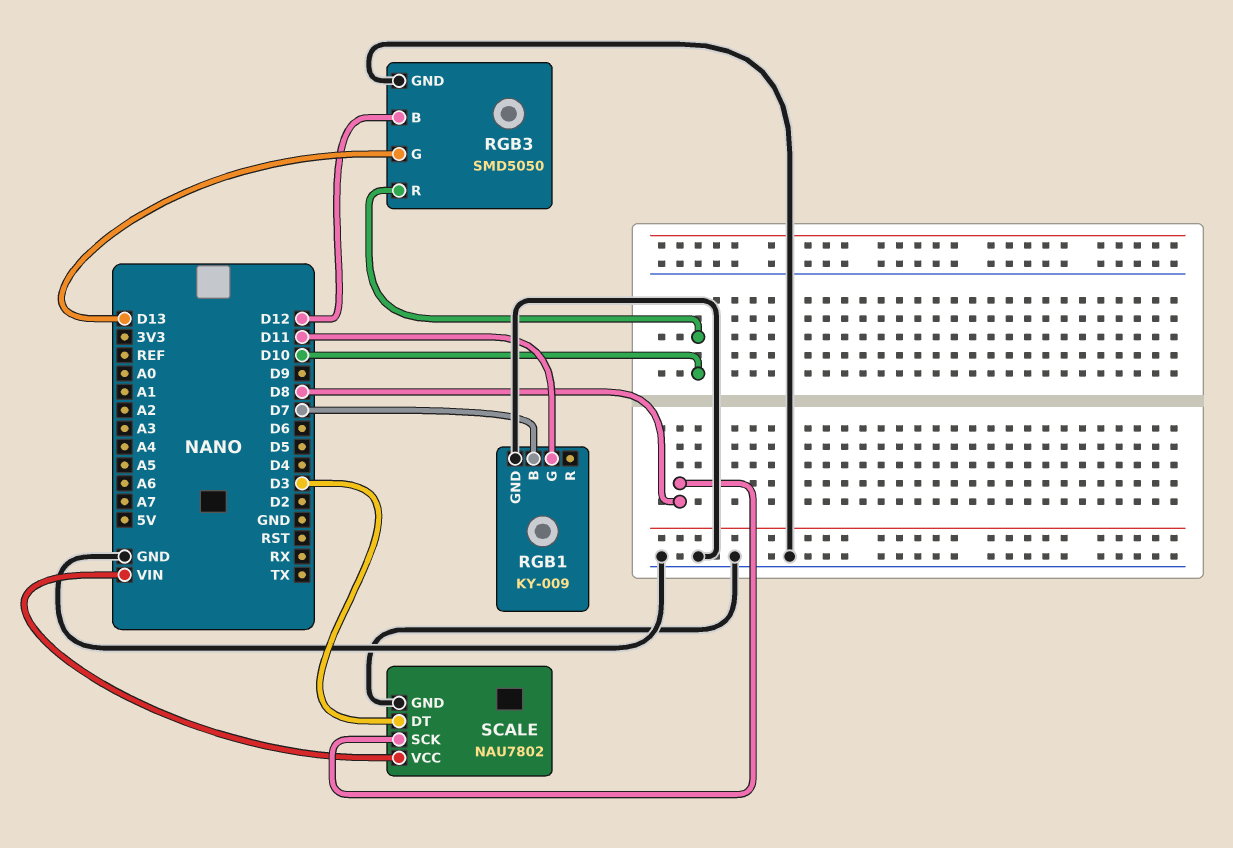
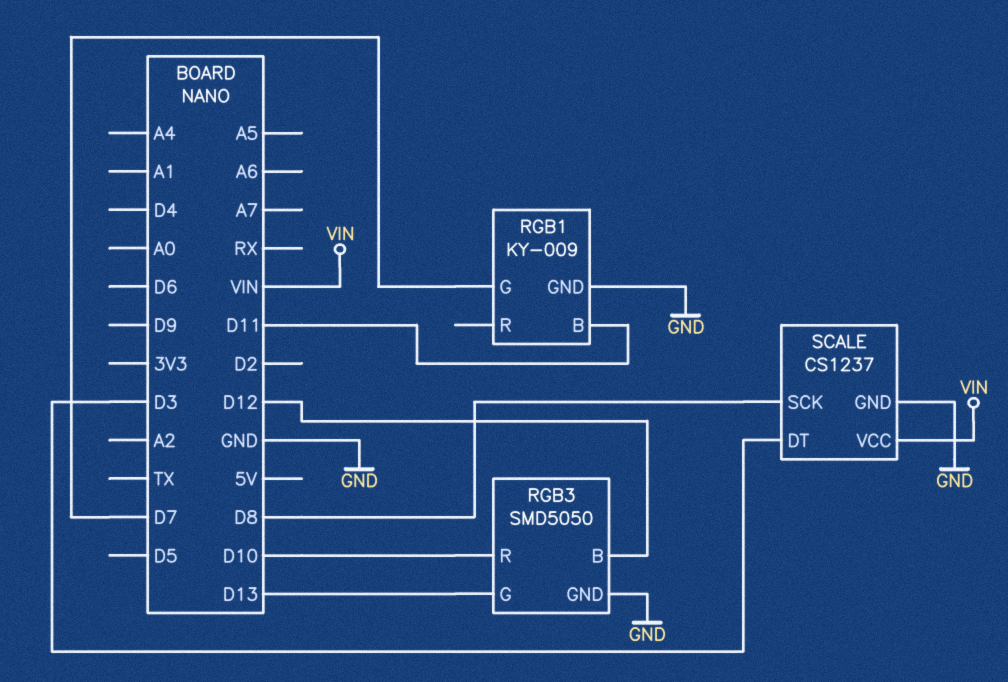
RGB1 pin B: D7 -> D11
RGB1 pin G: D11 -> D7
SCALE: NAU7802 -> CS1237

